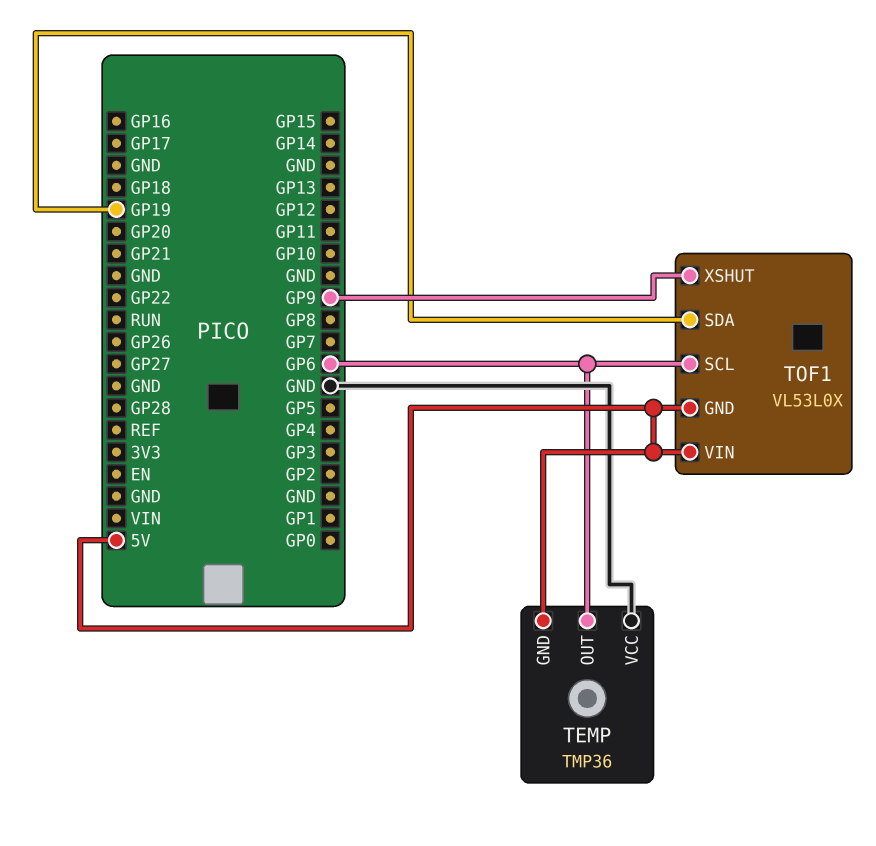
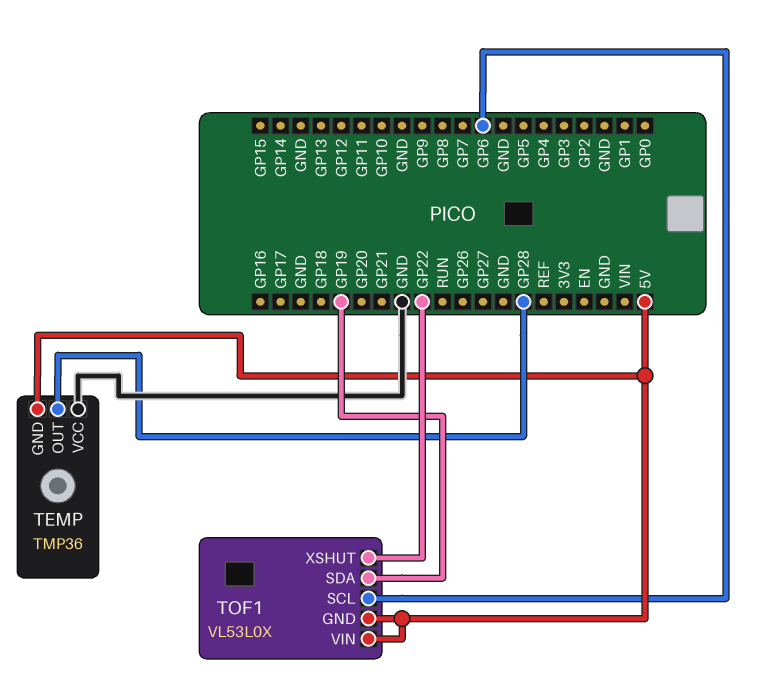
TEMP pin OUT: GP6 -> GP28
TOF1 pin XSHUT: GP9 -> GP22

